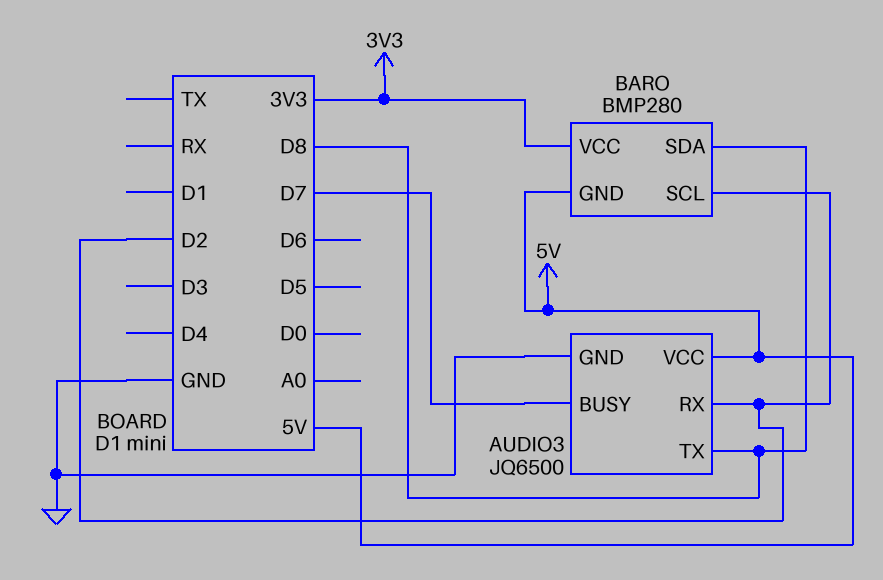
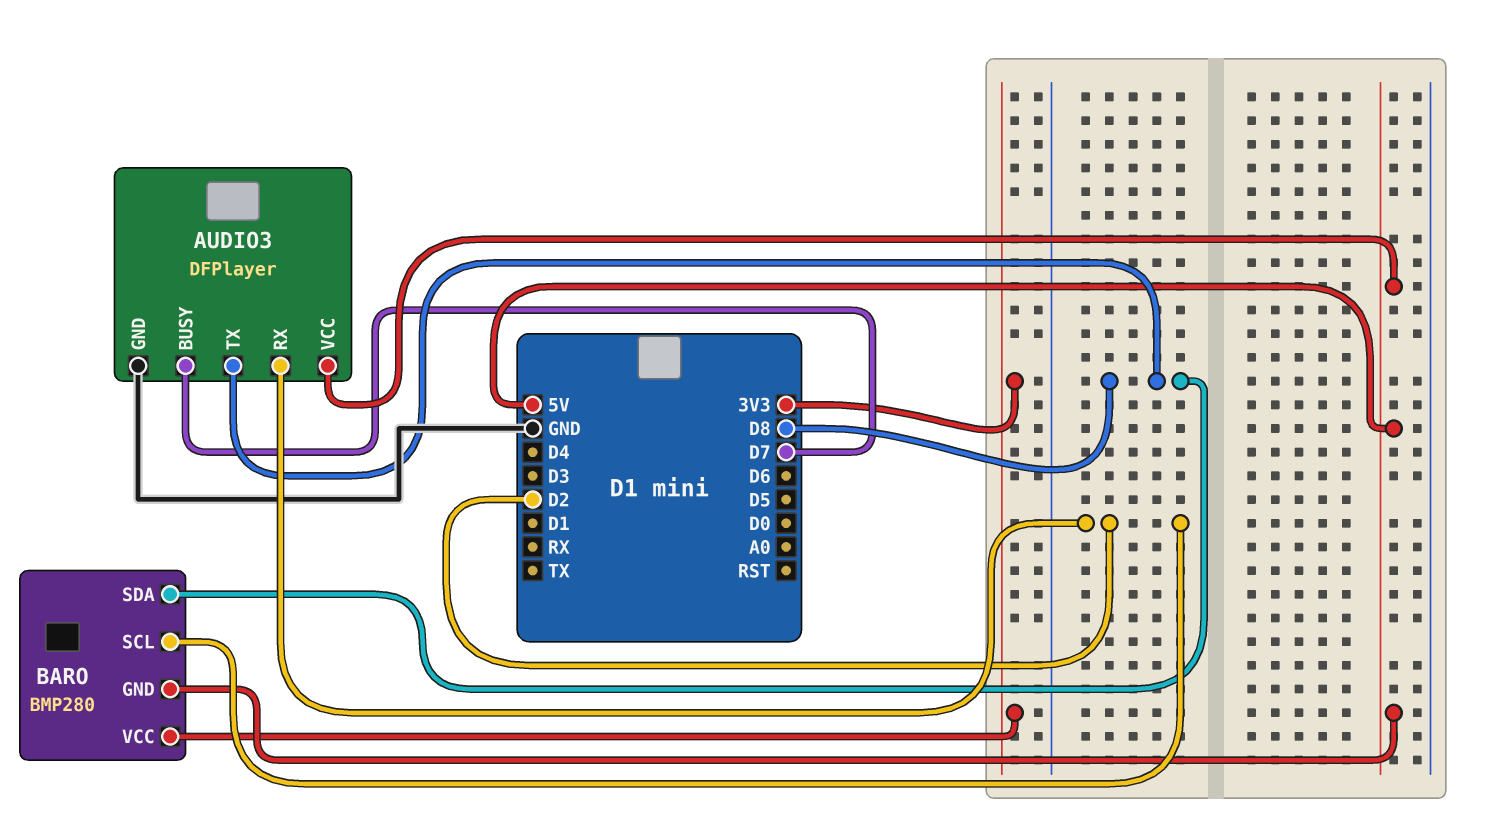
AUDIO3: JQ6500 -> DFPlayer

